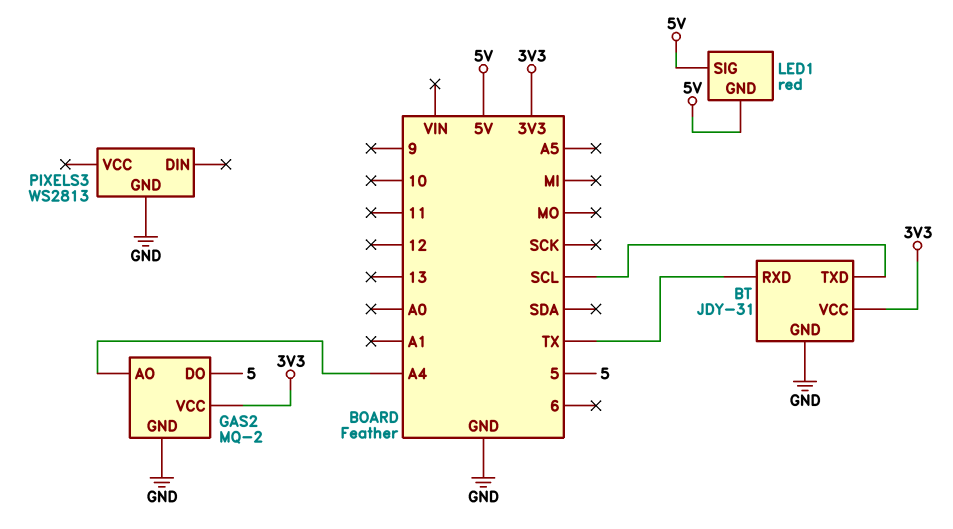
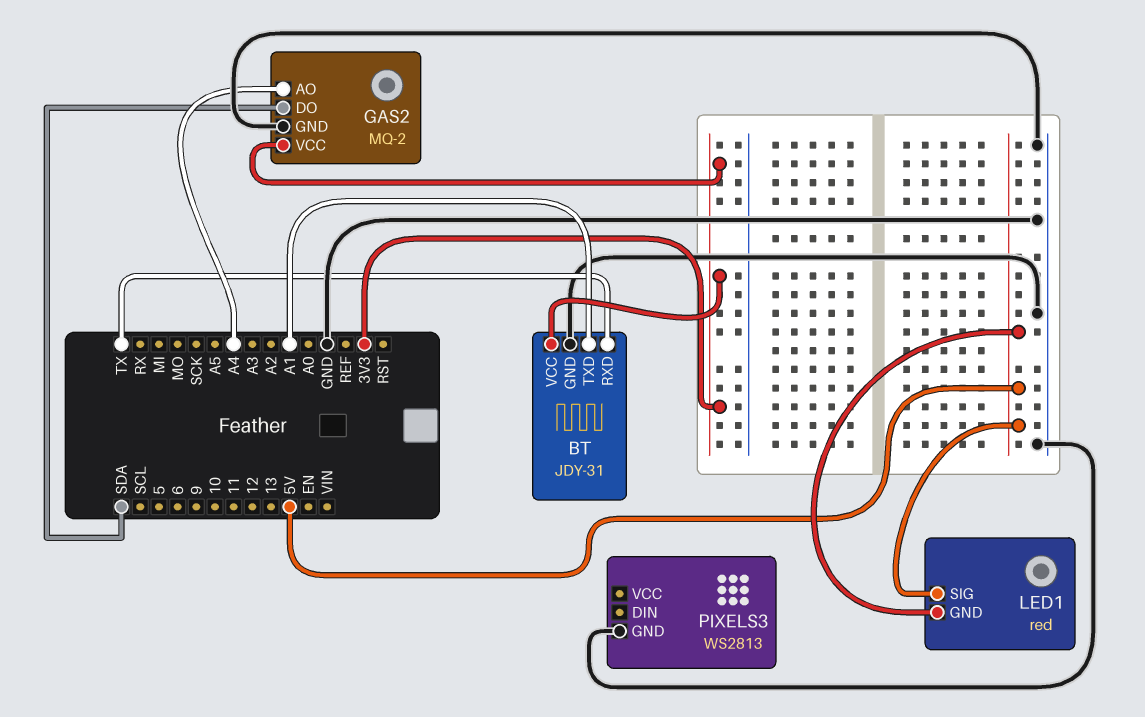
BT pin TXD: SCL -> A1
GAS2 pin DO: 5 -> SDA

